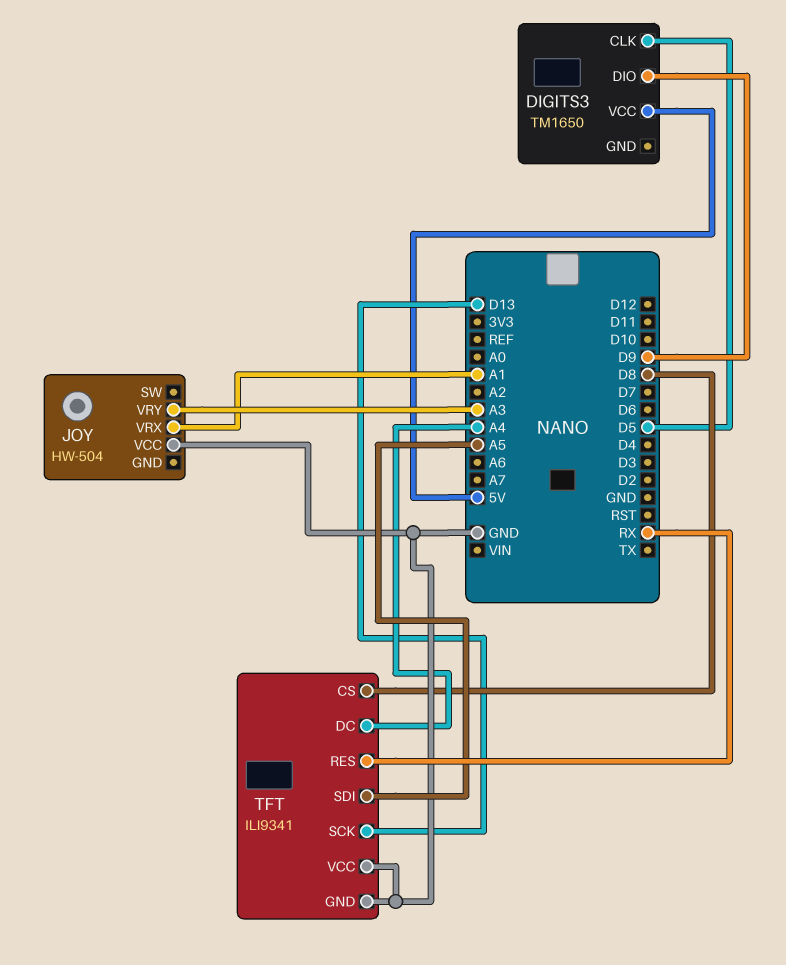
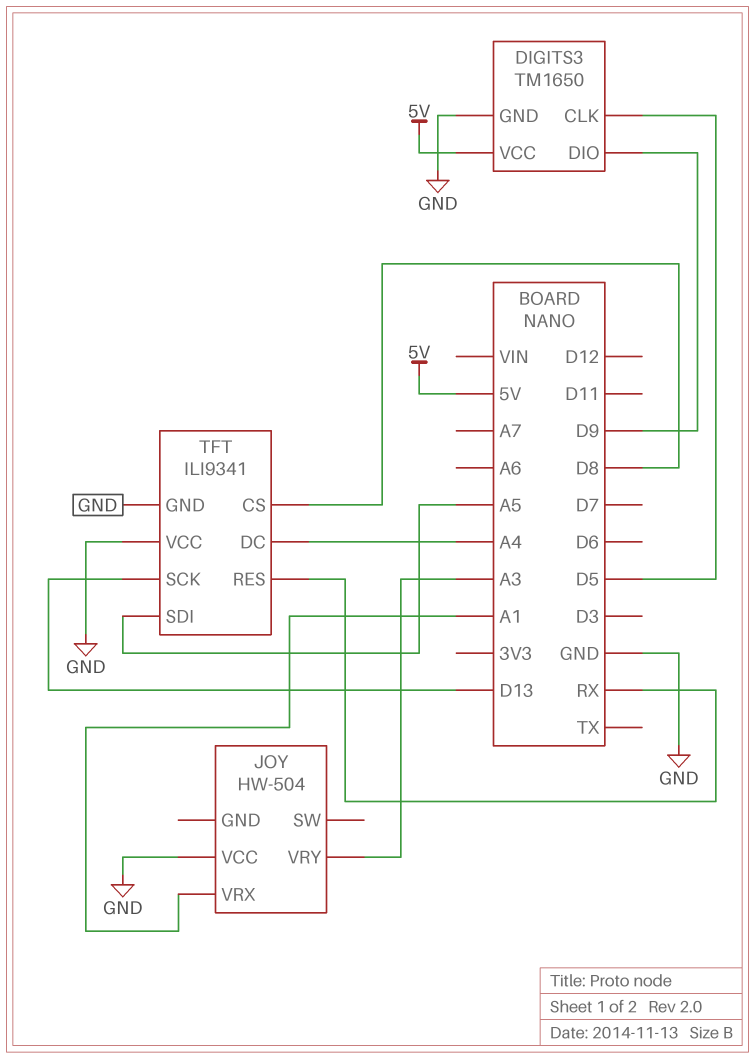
DIGITS3 pin GND: none -> GND

